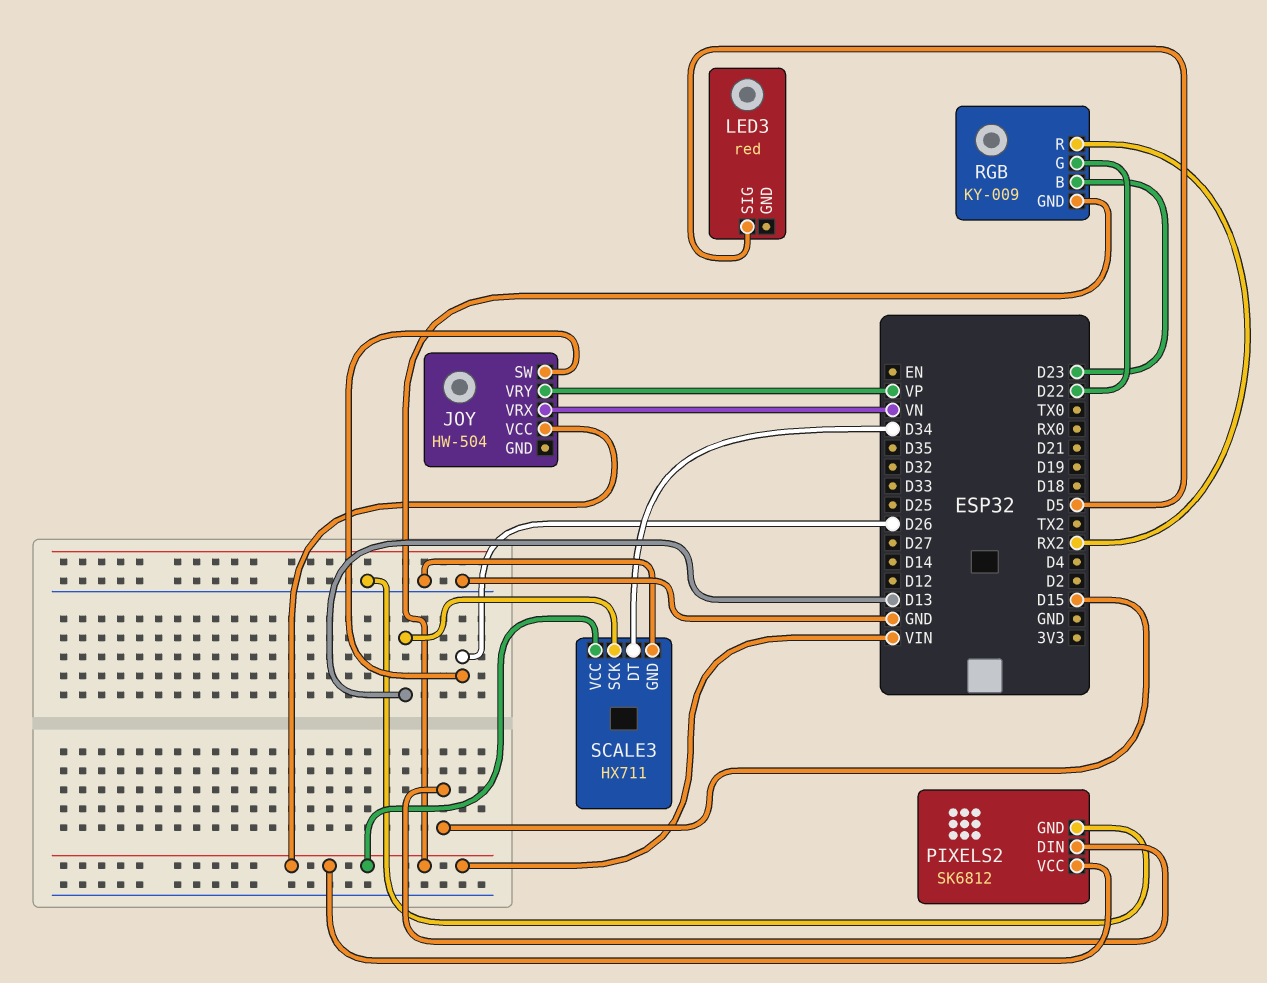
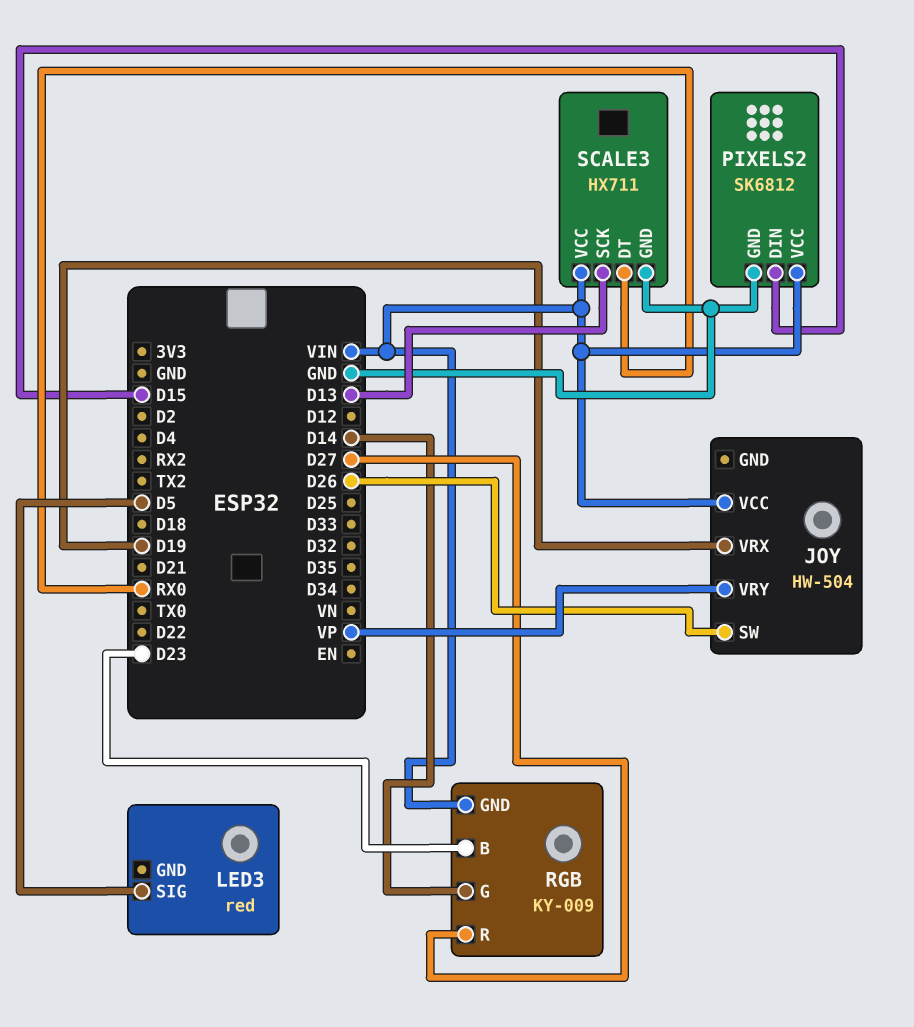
JOY pin VRX: VN -> D19
RGB pin G: D22 -> D14
RGB pin R: RX2 -> D27
SCALE3 pin DT: D34 -> RX0

